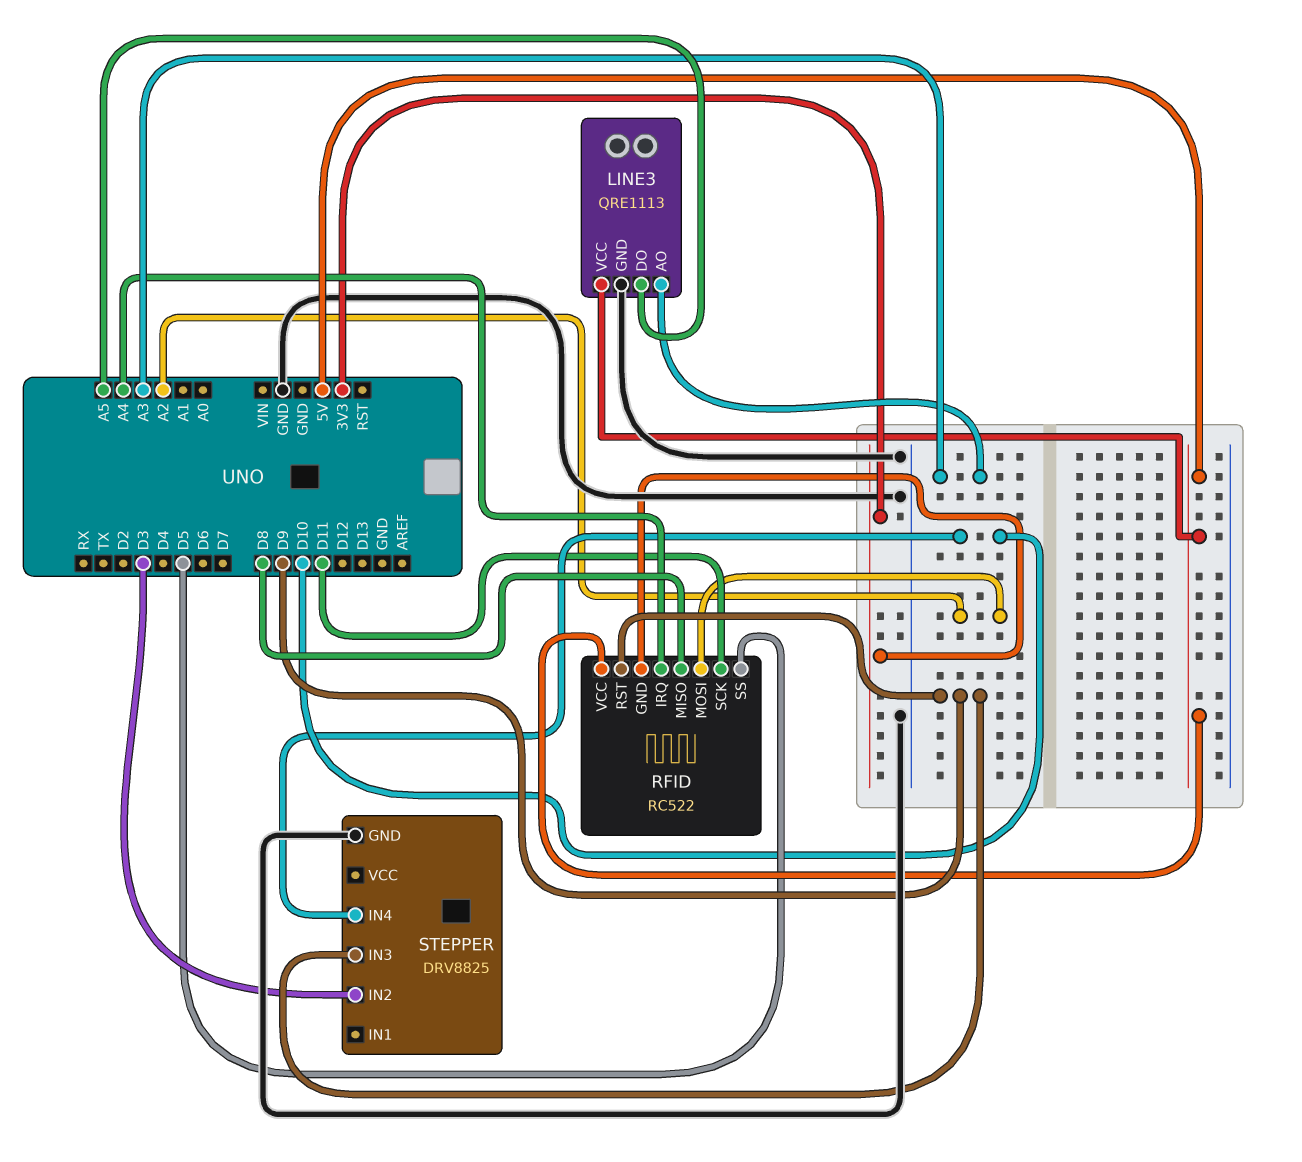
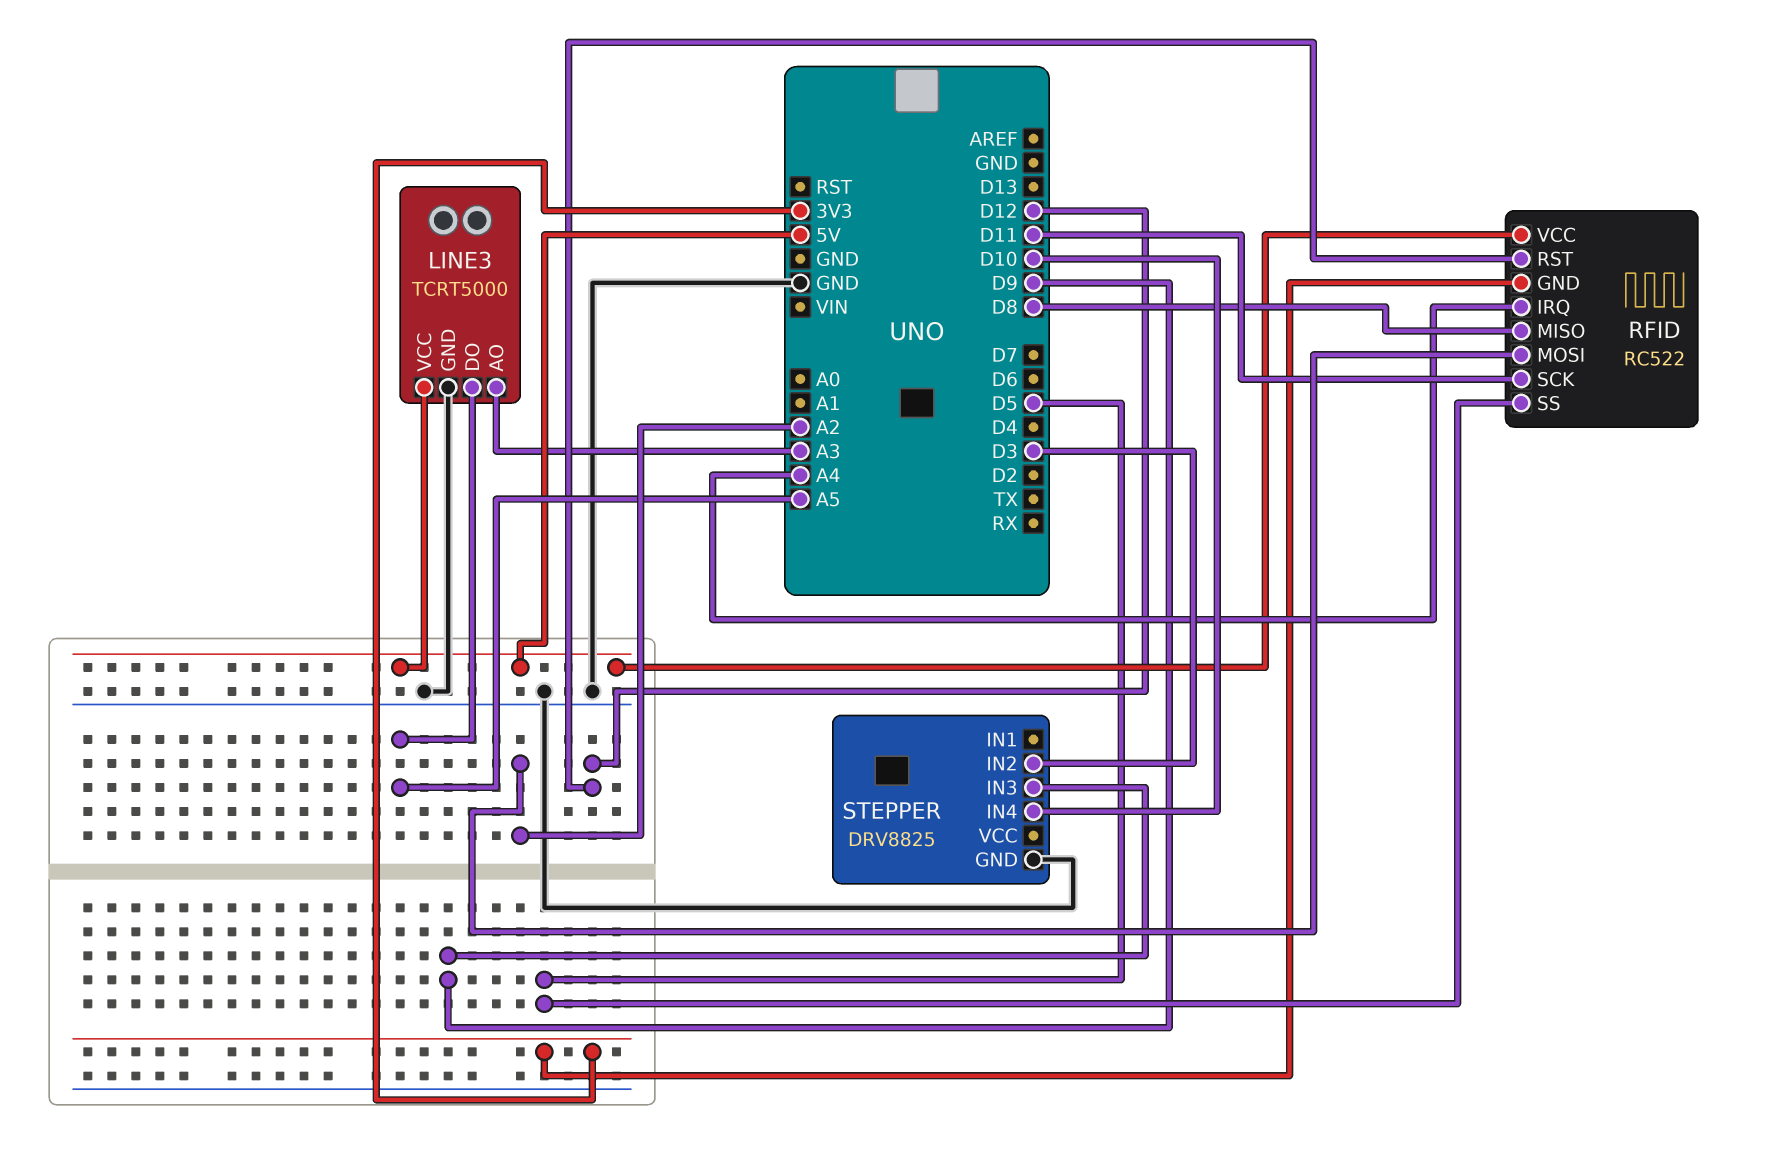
LINE3: QRE1113 -> TCRT5000
RFID pin RST: D9 -> D12

